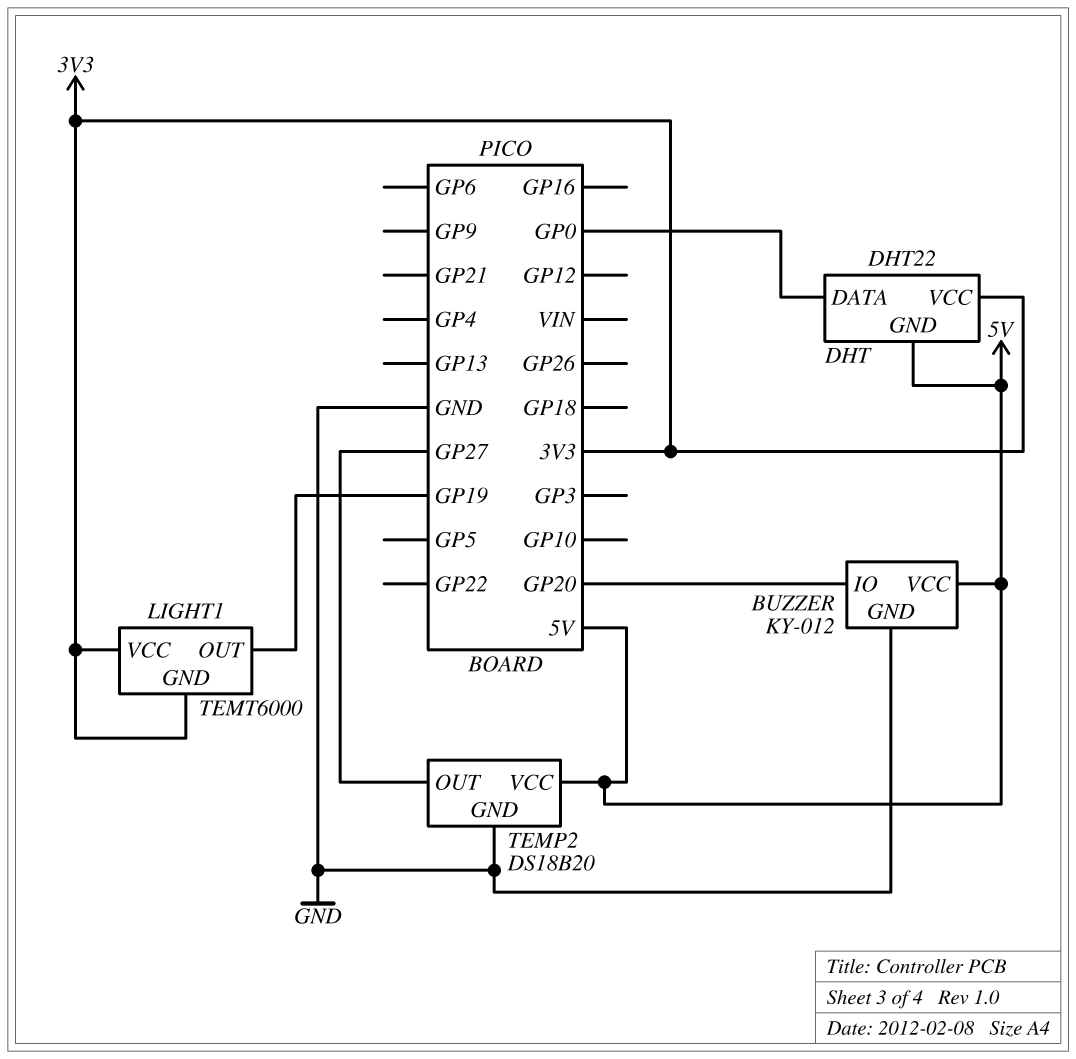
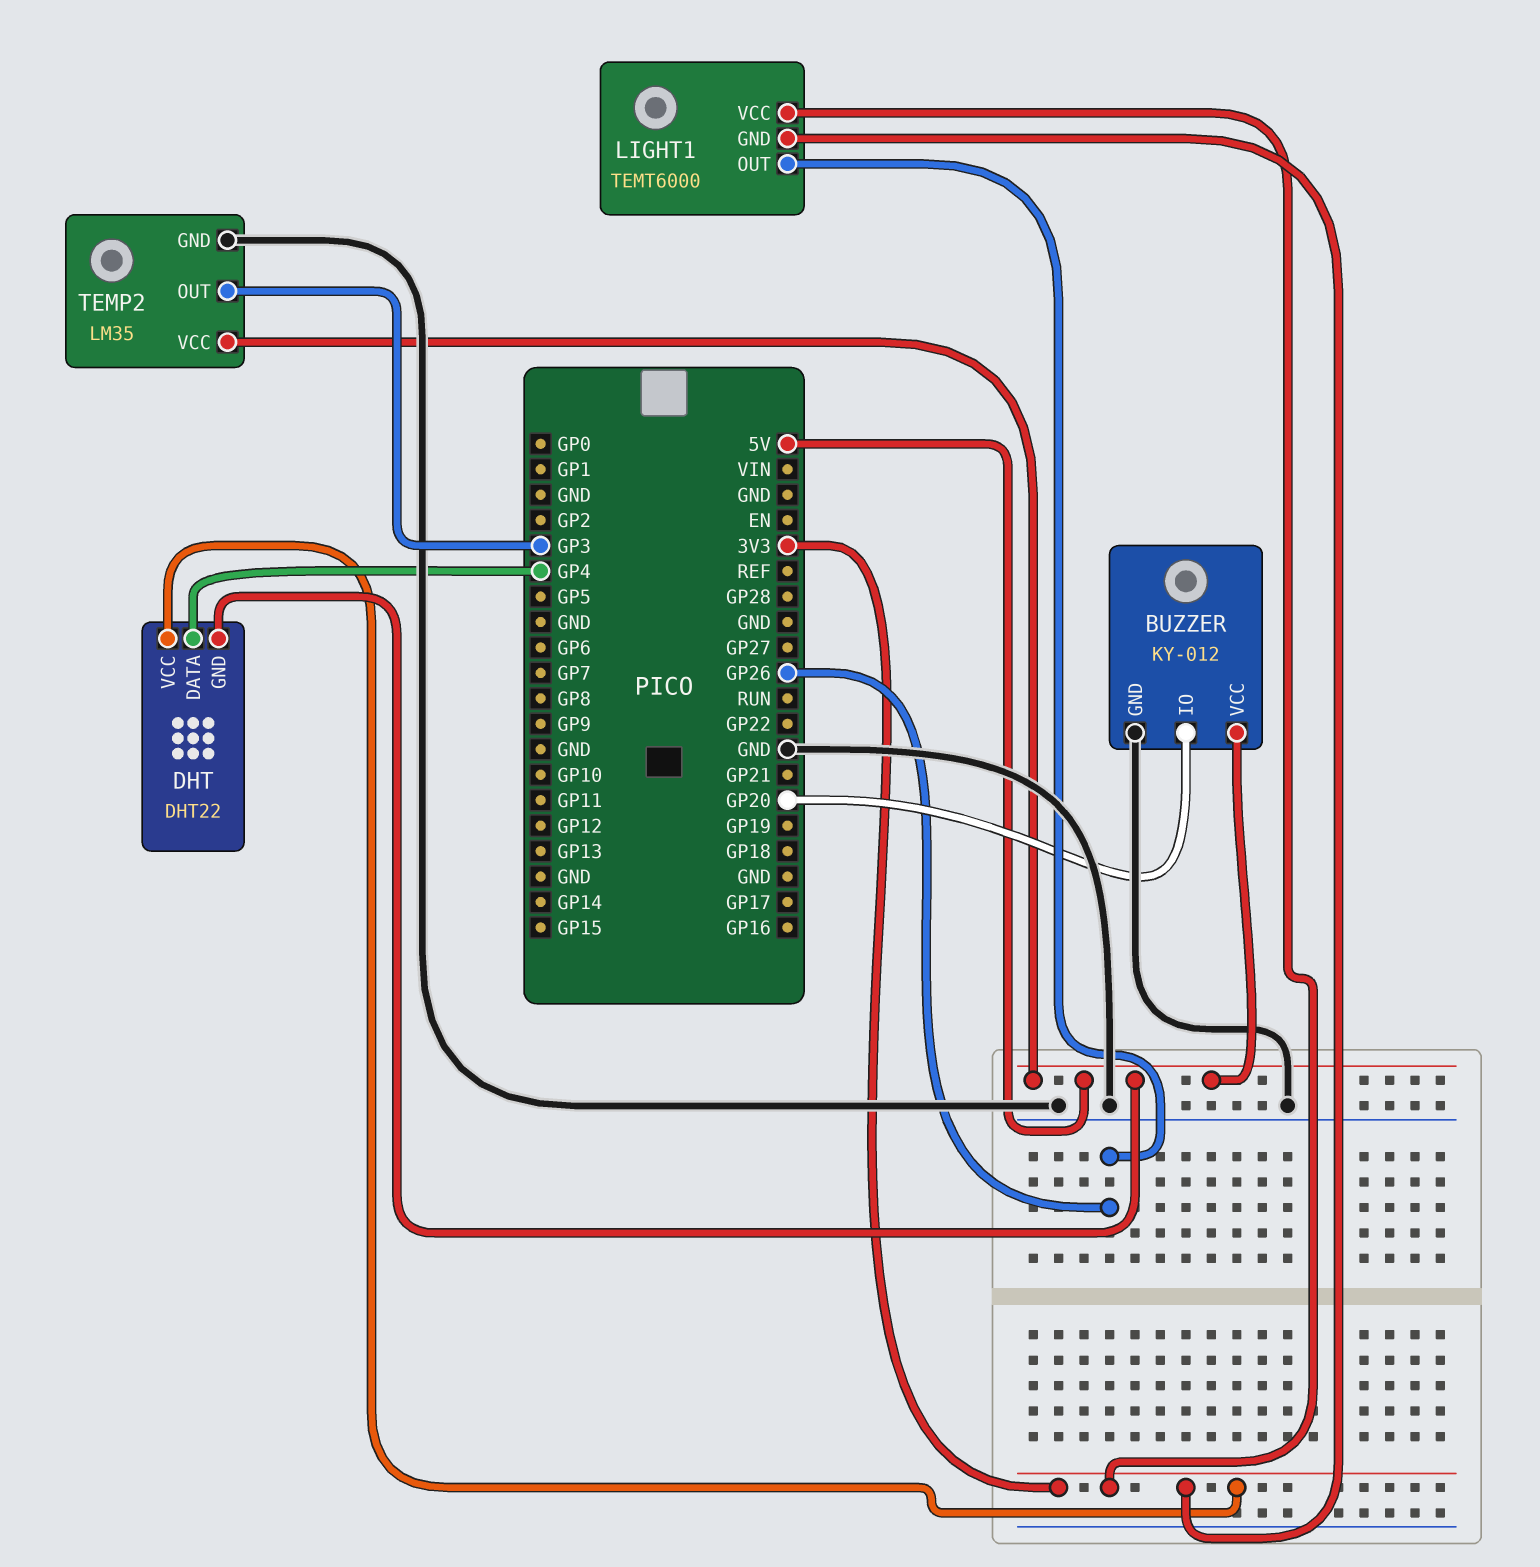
DHT pin DATA: GP0 -> GP4
LIGHT1 pin OUT: GP19 -> GP26
TEMP2: DS18B20 -> LM35
TEMP2 pin OUT: GP27 -> GP3

